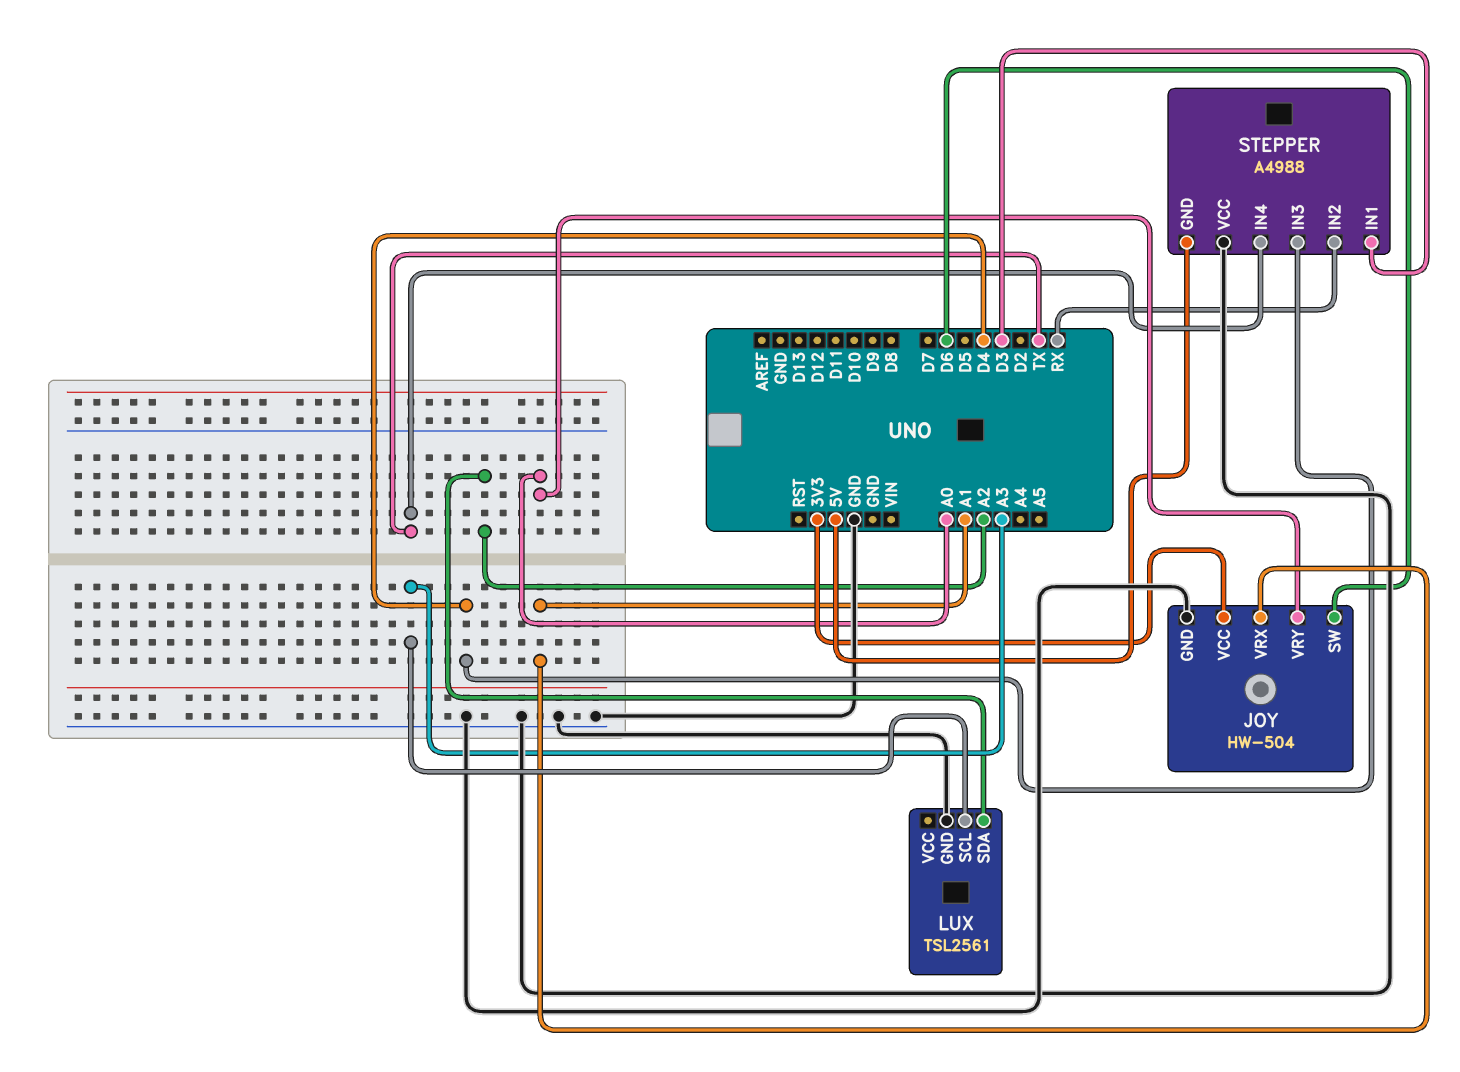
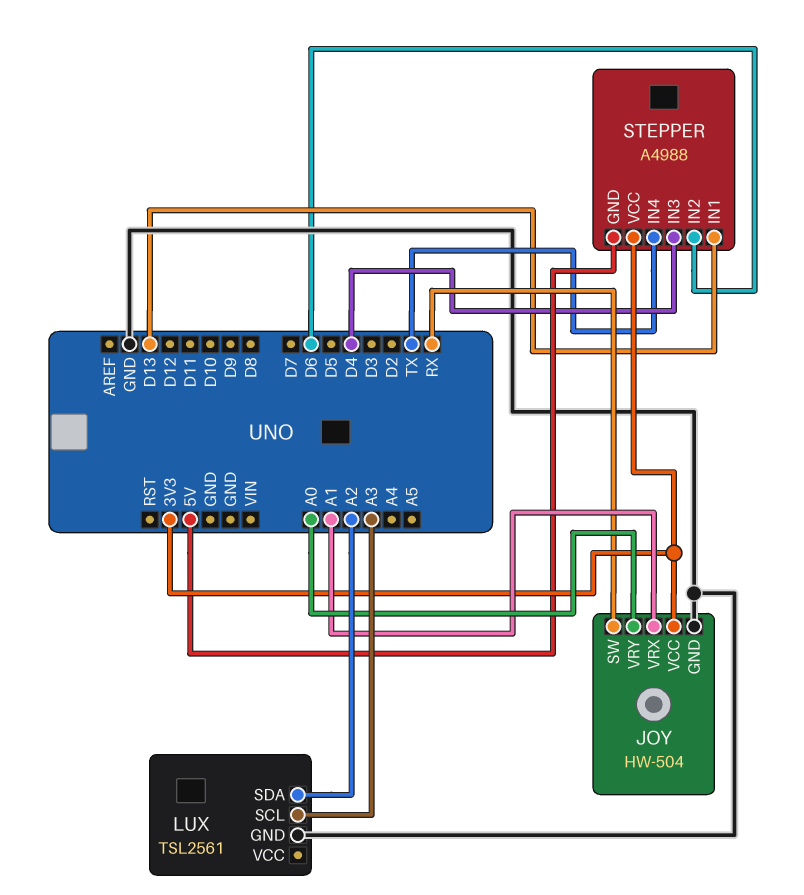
JOY pin SW: D6 -> RX
STEPPER pin IN1: D3 -> D13
STEPPER pin IN2: RX -> D6
STEPPER pin VCC: GND -> 3V3

